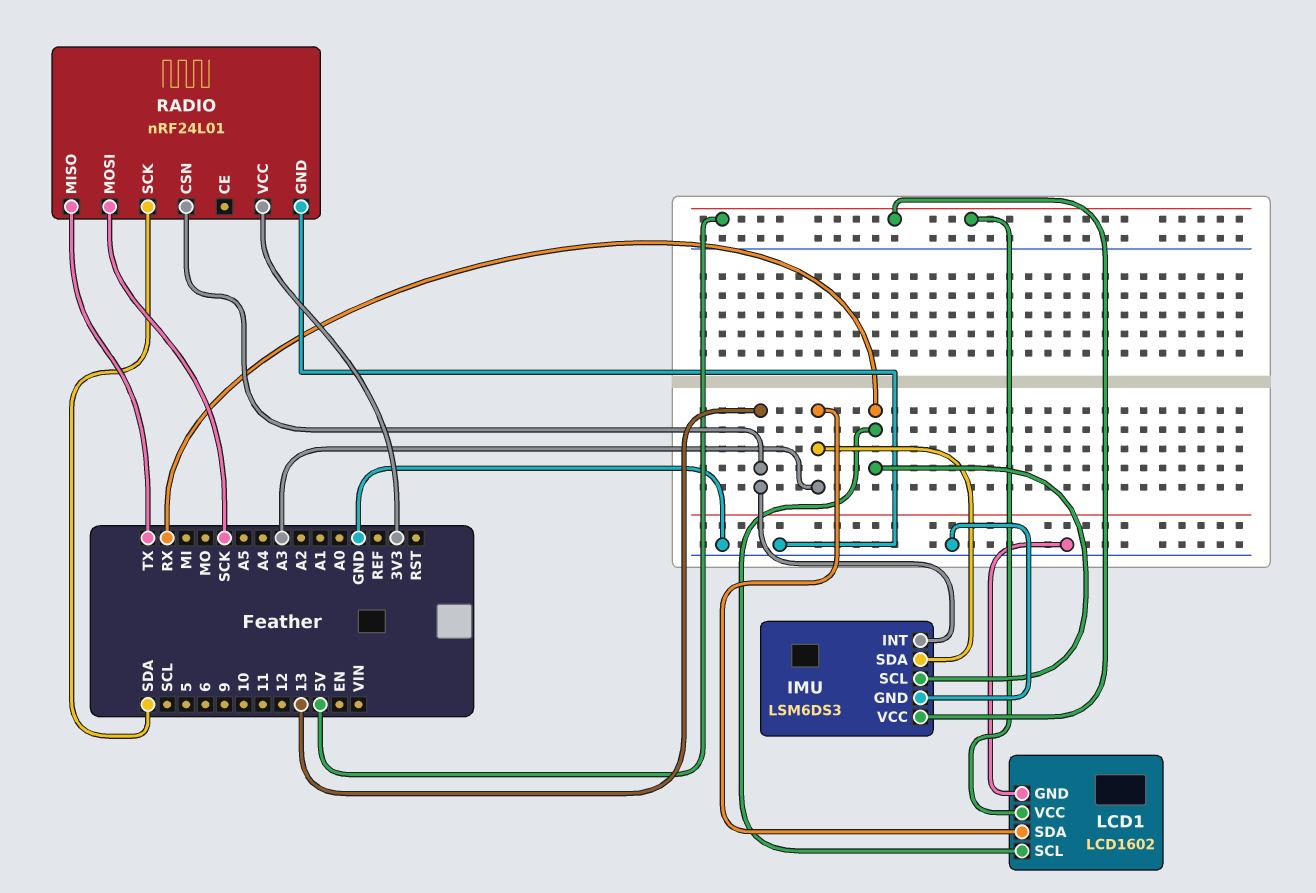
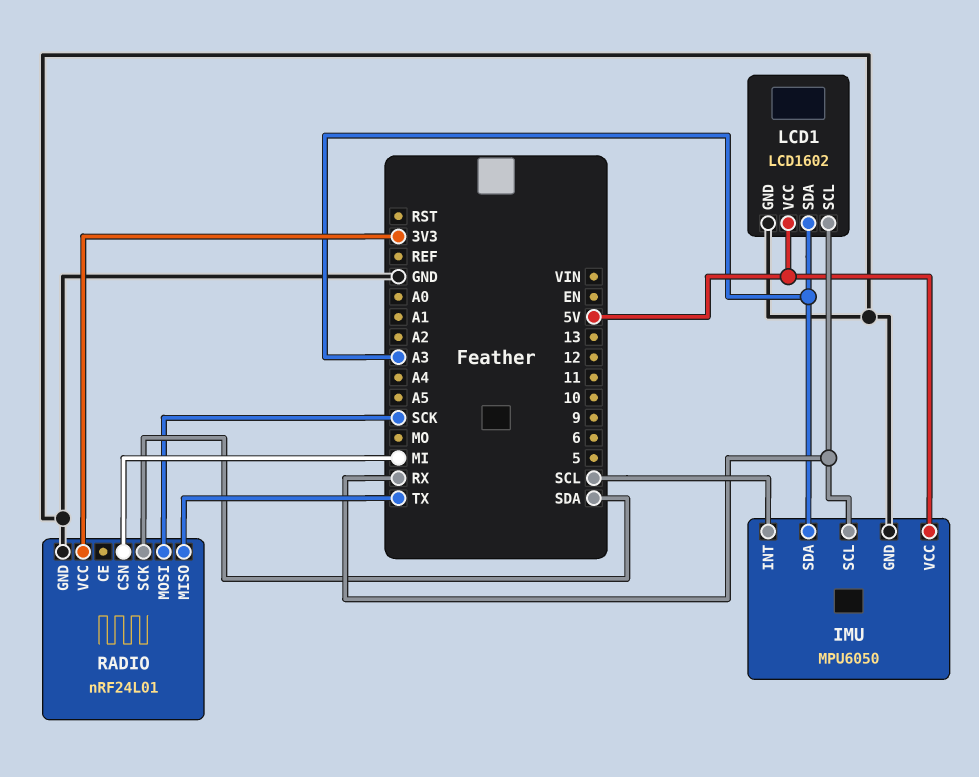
IMU: LSM6DS3 -> MPU6050
IMU pin INT: 13 -> SCL
RADIO pin CSN: 13 -> MI

